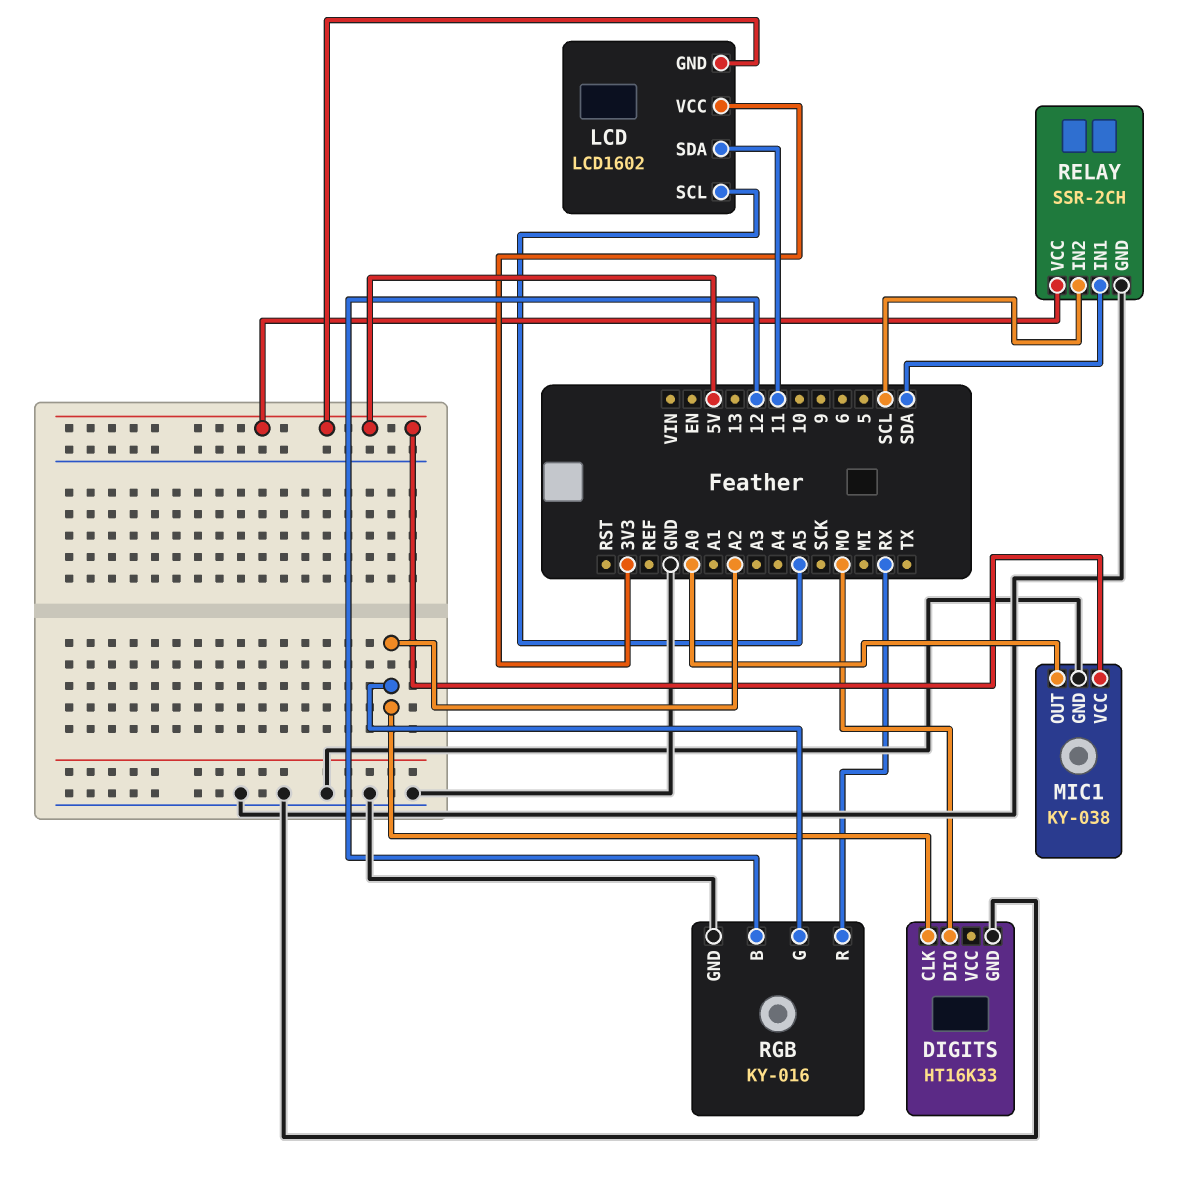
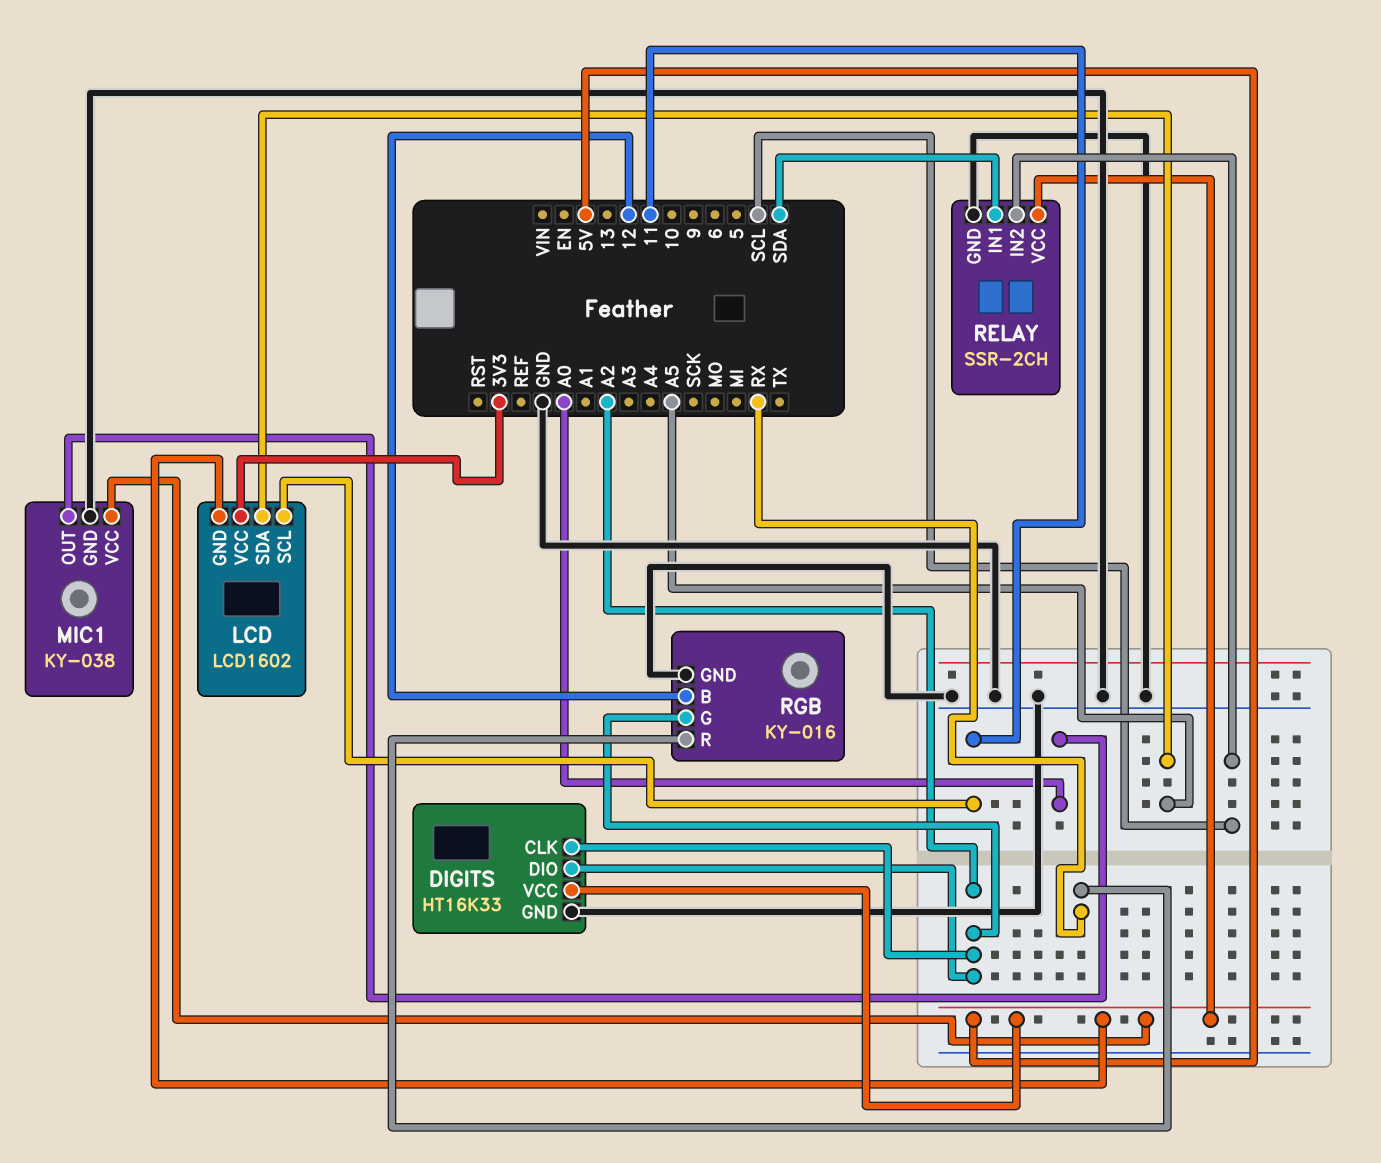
DIGITS pin DIO: MO -> A2
DIGITS pin VCC: none -> 5V
LCD pin SCL: A5 -> 11
LCD pin SDA: 11 -> A5

